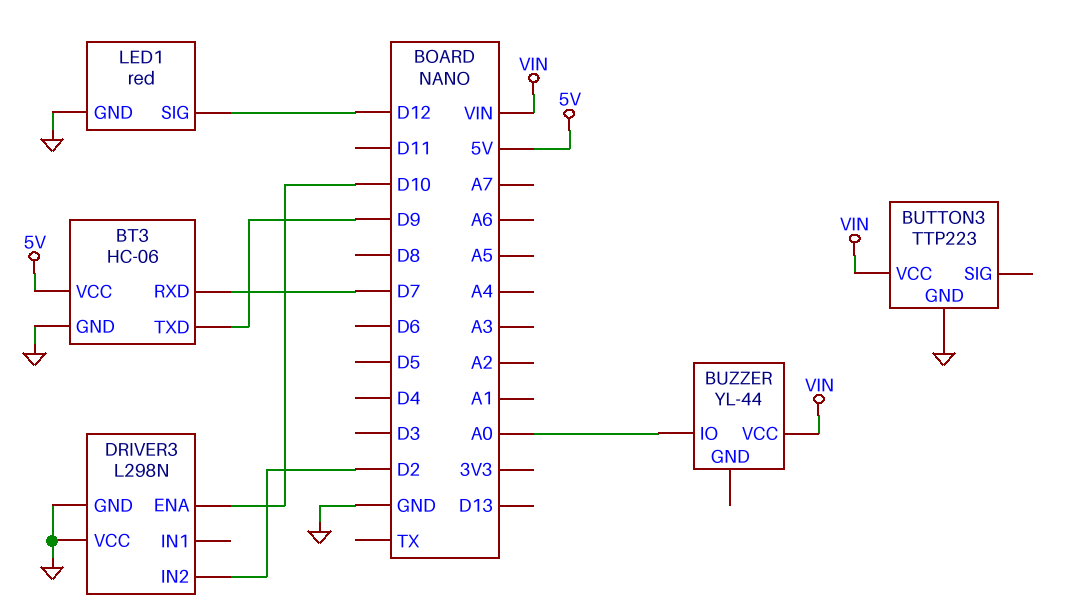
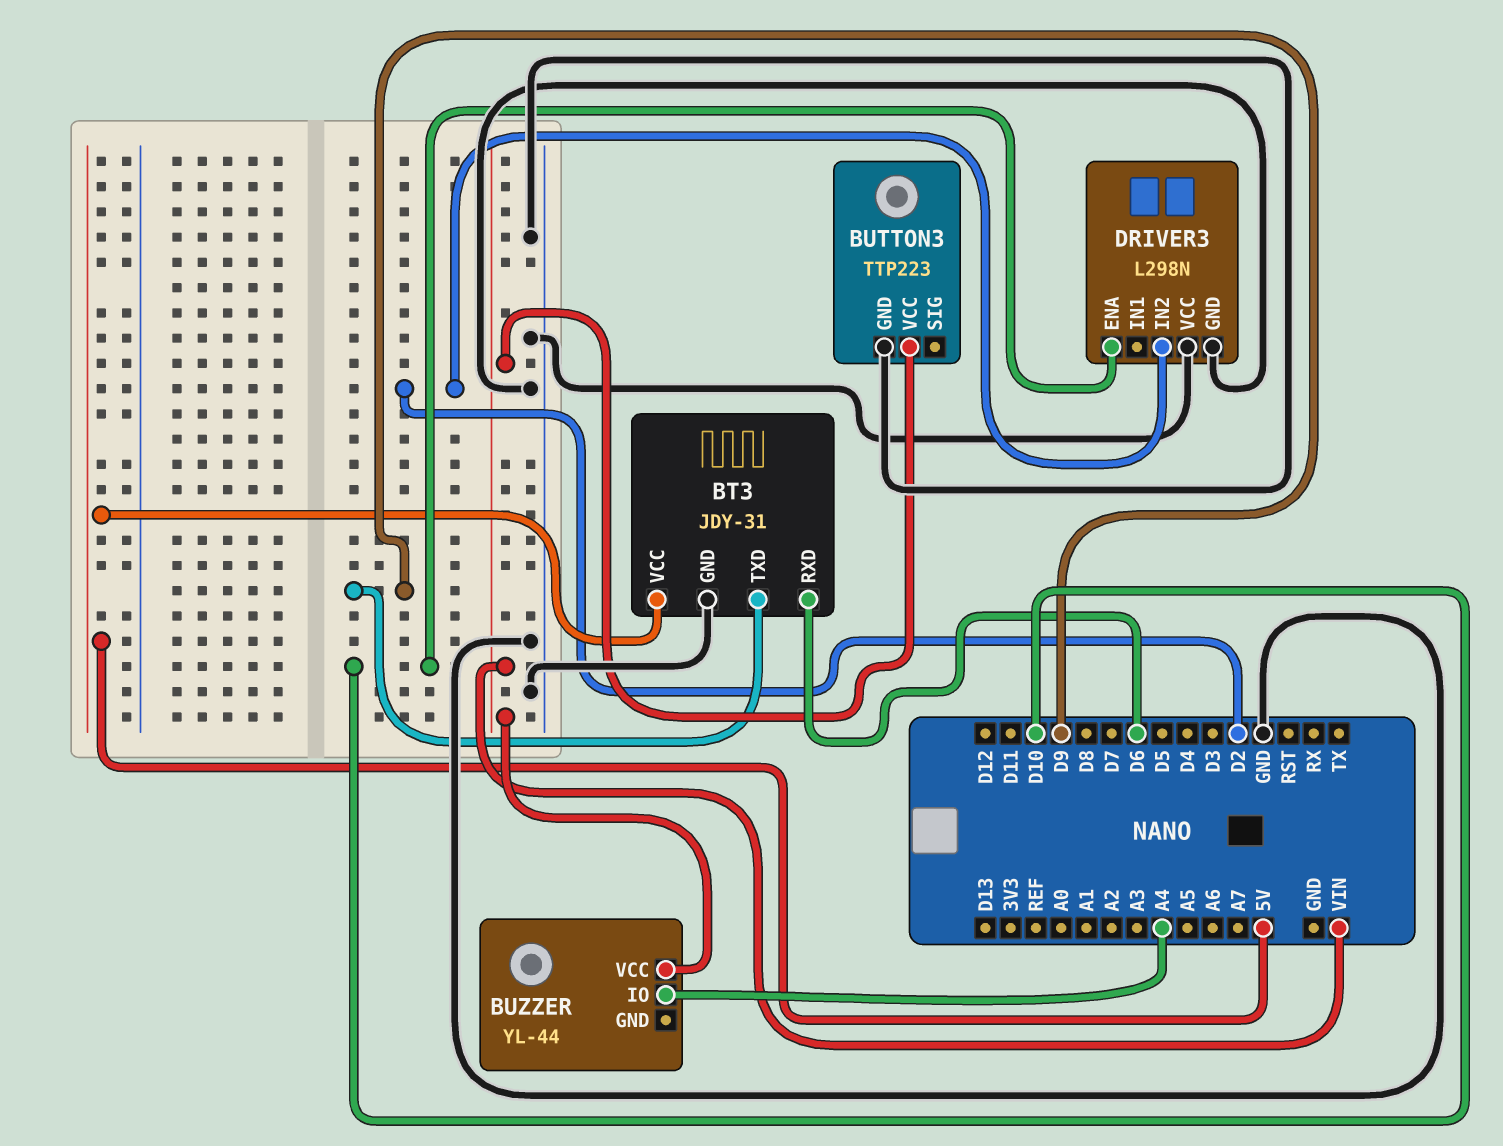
BT3: HC-06 -> JDY-31
BT3 pin RXD: D7 -> D6
BUZZER pin IO: A0 -> A4
LED1: red -> none
LED1 pin GND: GND -> none
LED1 pin SIG: D12 -> none

